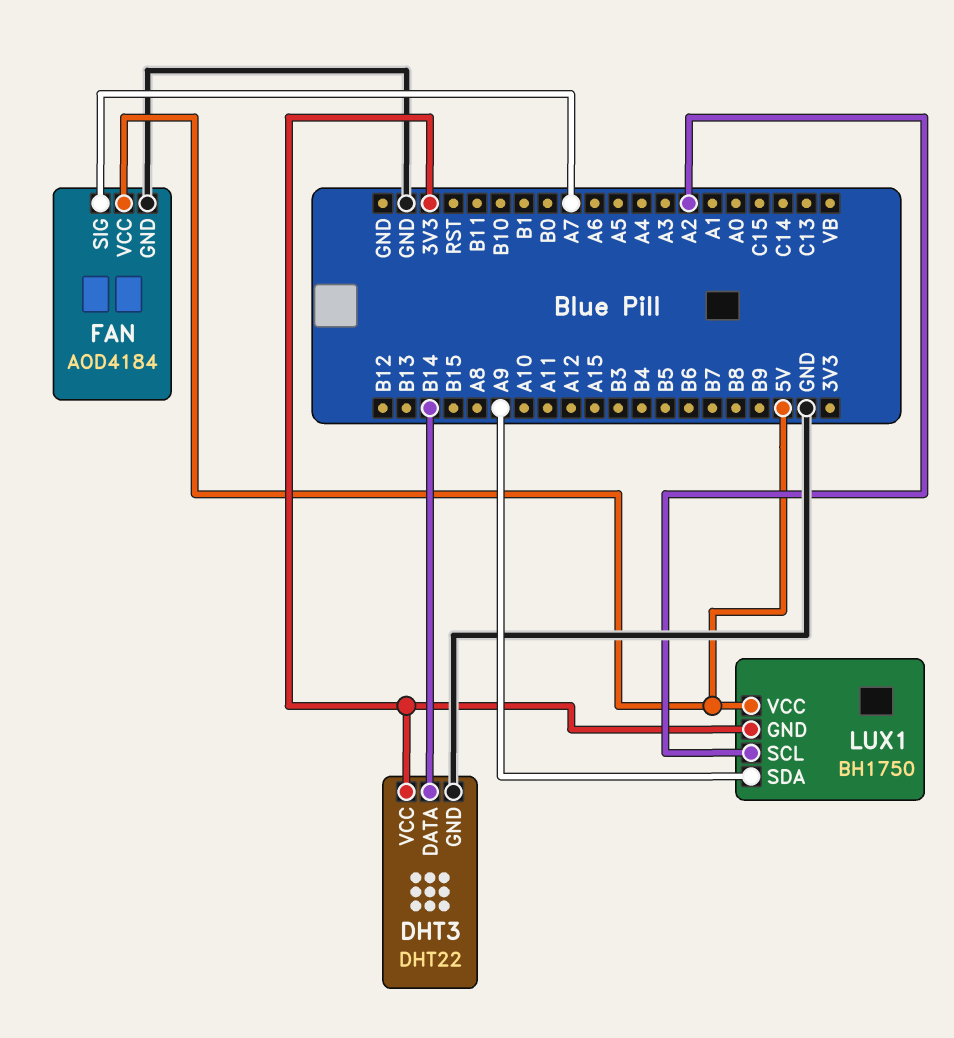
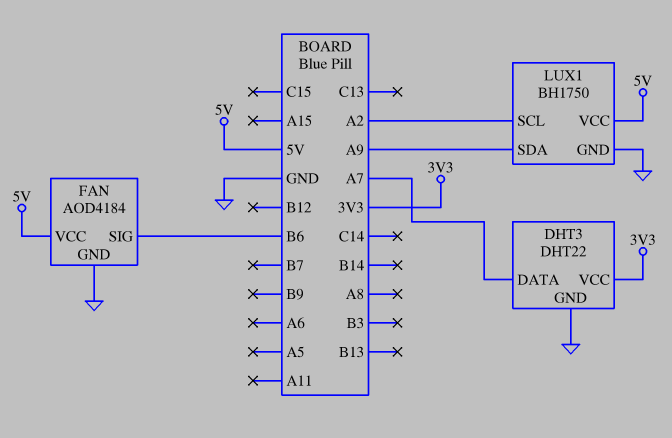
DHT3 pin DATA: B14 -> A7
FAN pin SIG: A7 -> B6
LUX1 pin GND: 3V3 -> GND

